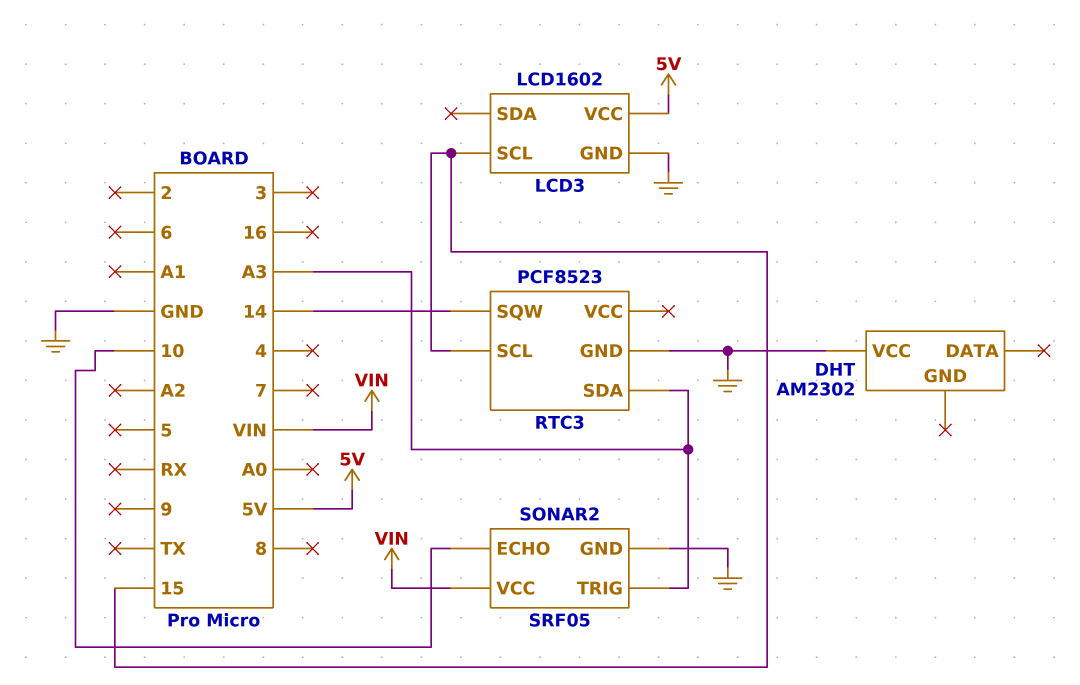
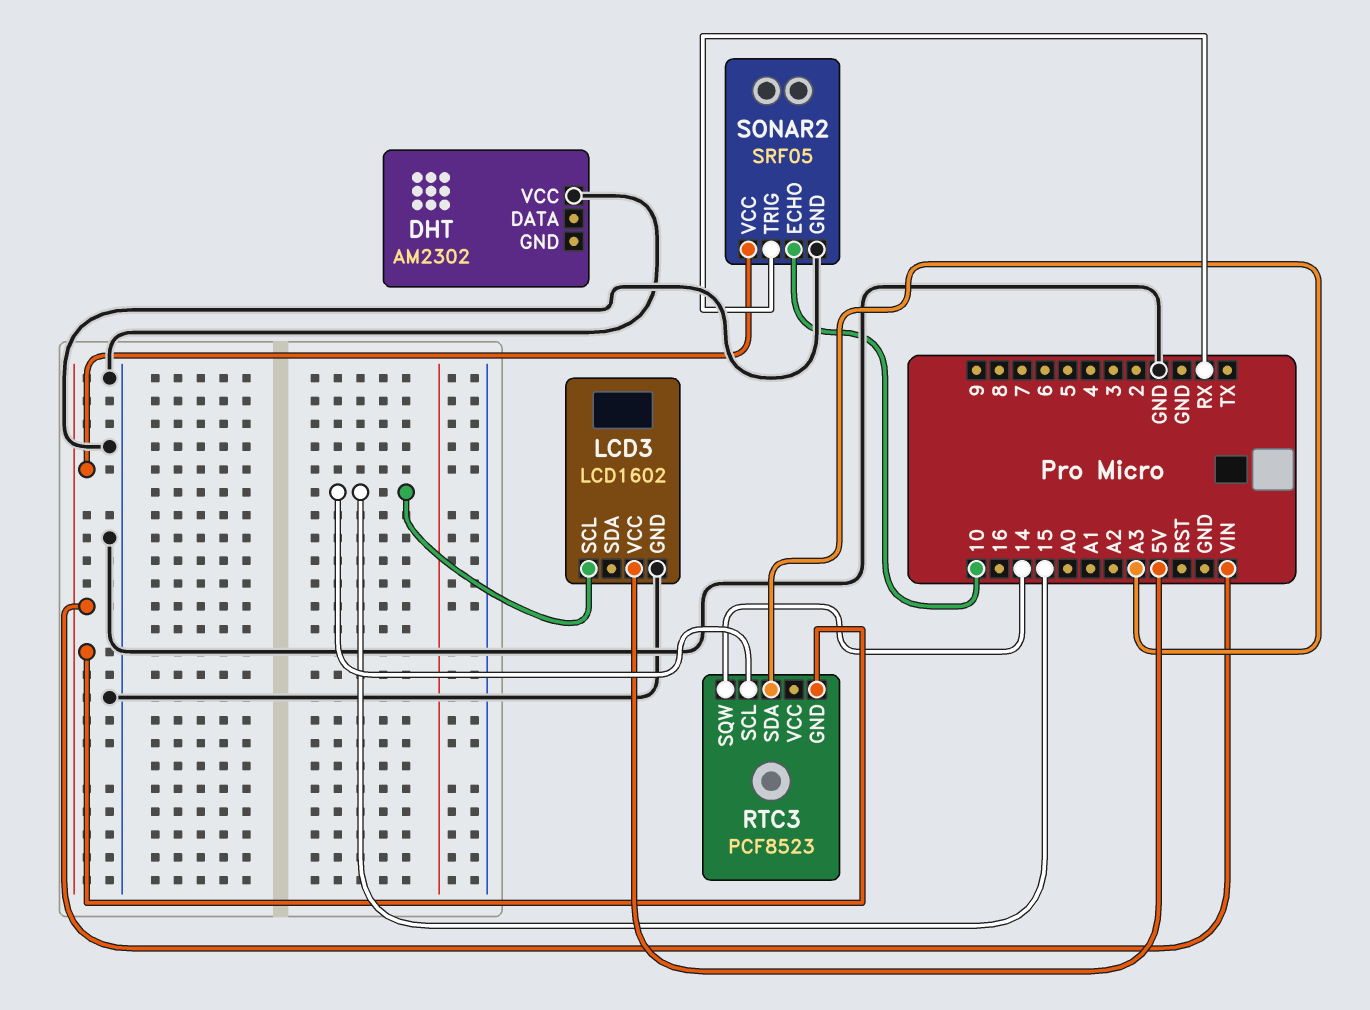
RTC3 pin GND: GND -> VIN
SONAR2 pin TRIG: A3 -> RX

